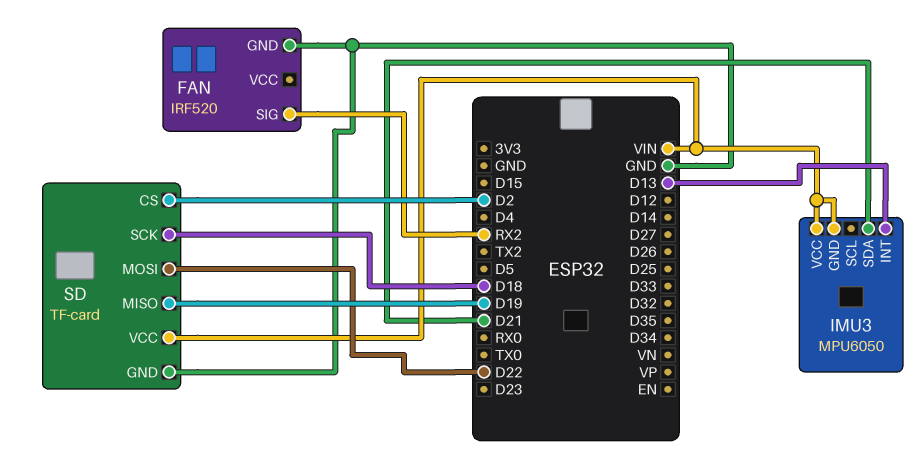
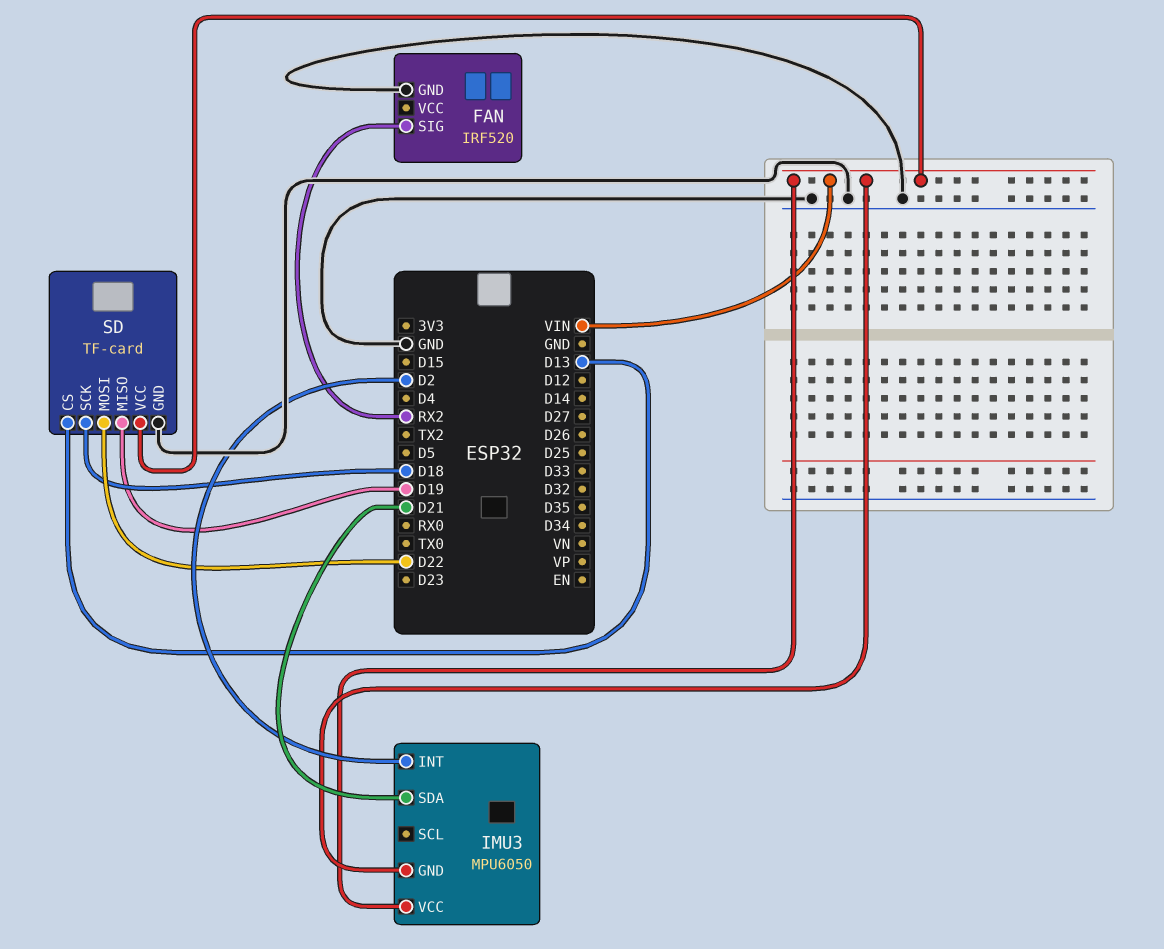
IMU3 pin INT: D13 -> D2
SD pin CS: D2 -> D13

